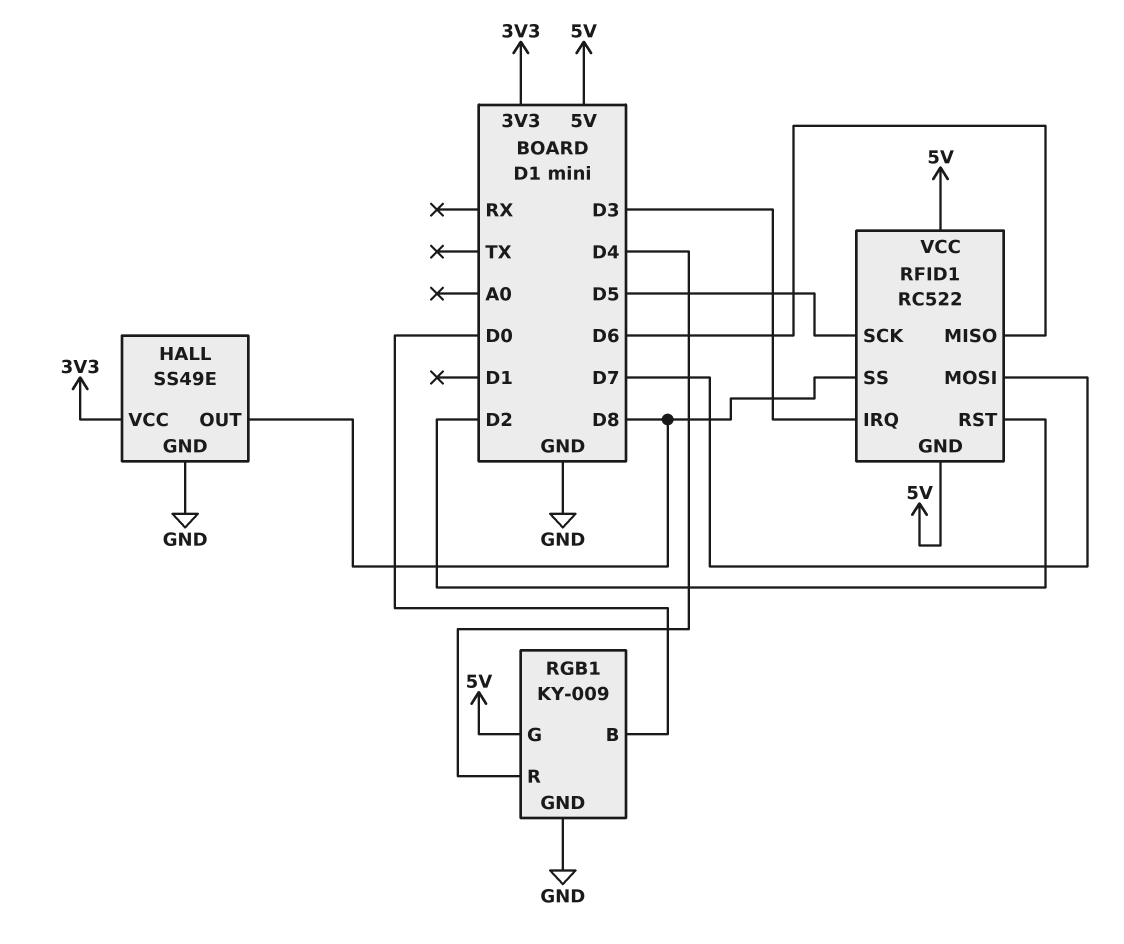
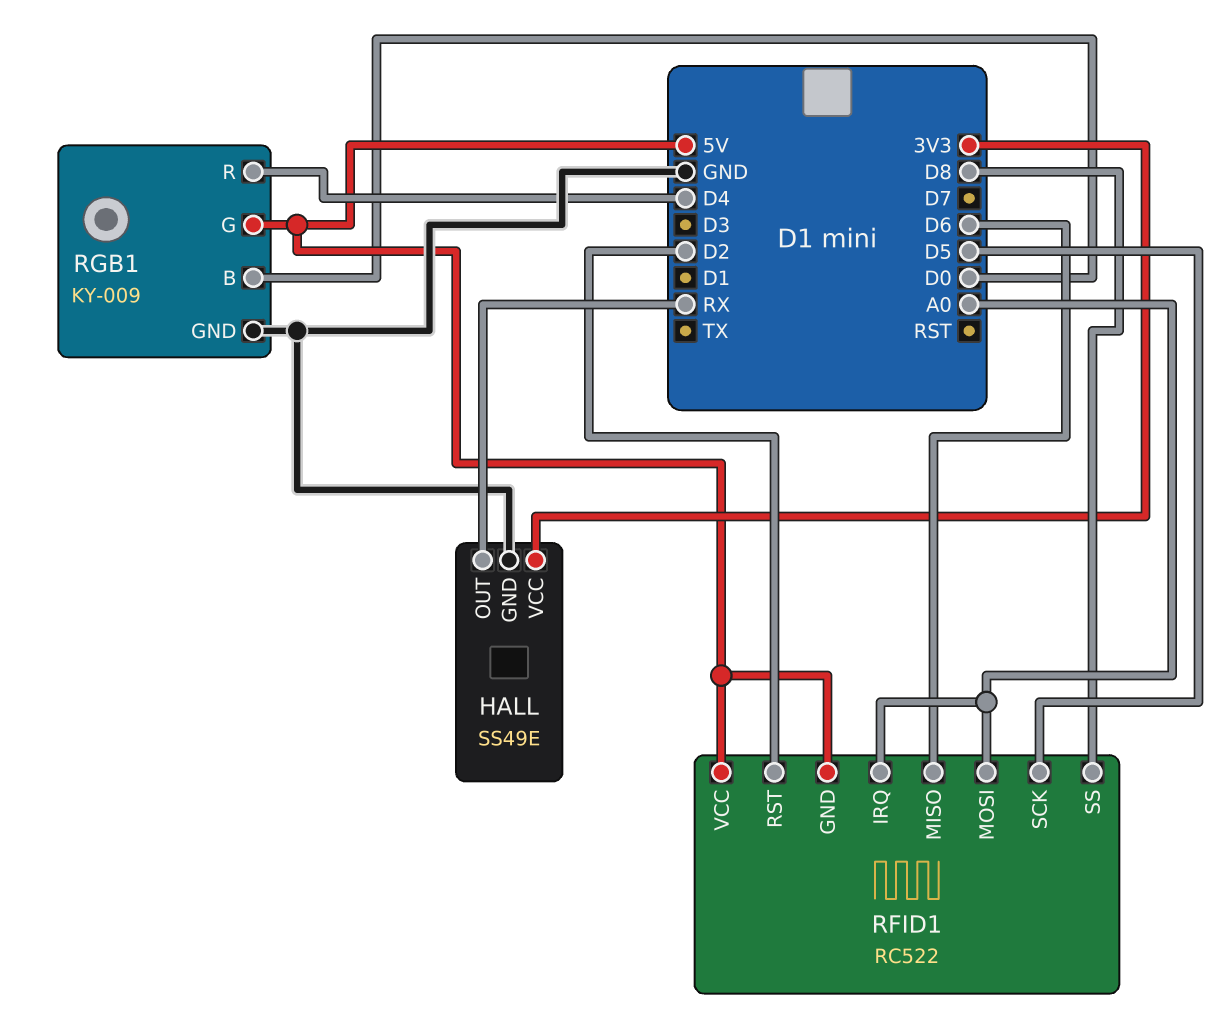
HALL pin OUT: D8 -> RX
RFID1 pin IRQ: D3 -> A0
RFID1 pin MOSI: D7 -> A0

